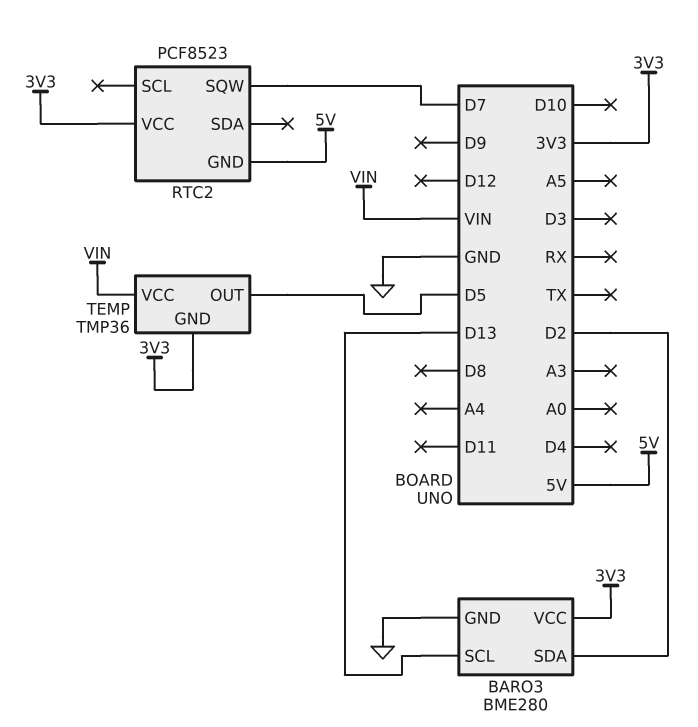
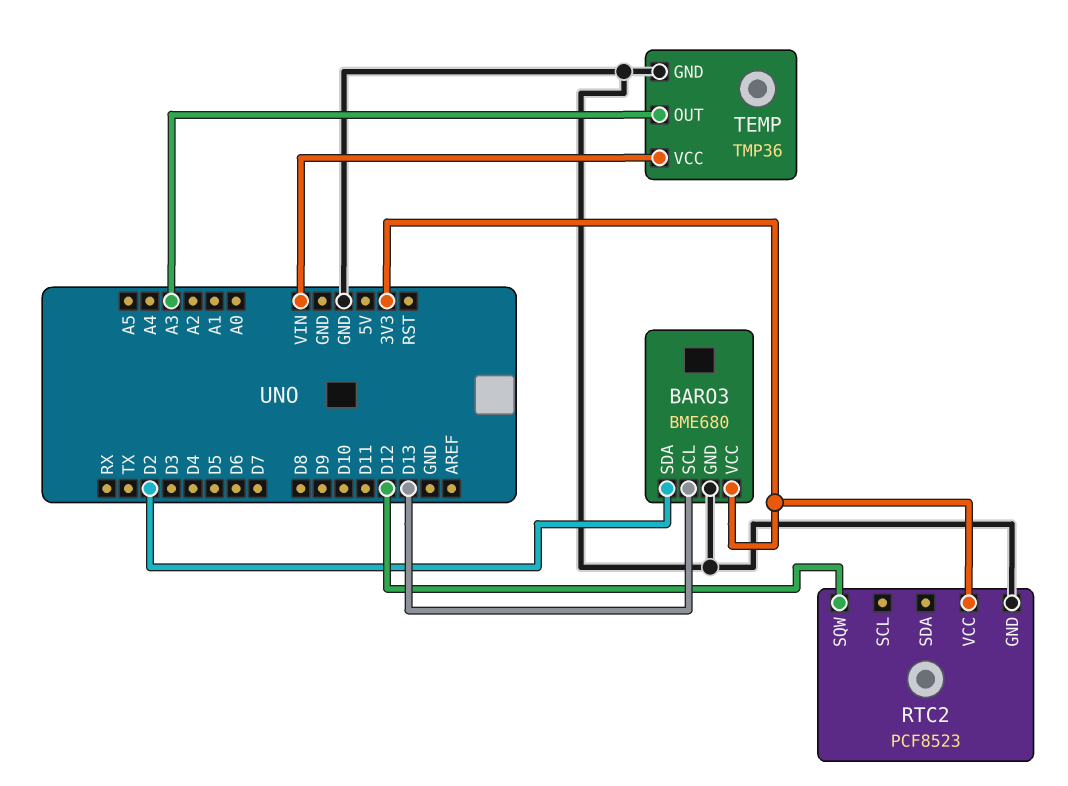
BARO3: BME280 -> BME680
RTC2 pin GND: 5V -> GND
RTC2 pin SQW: D7 -> D12
TEMP pin GND: 3V3 -> GND
TEMP pin OUT: D5 -> A3

